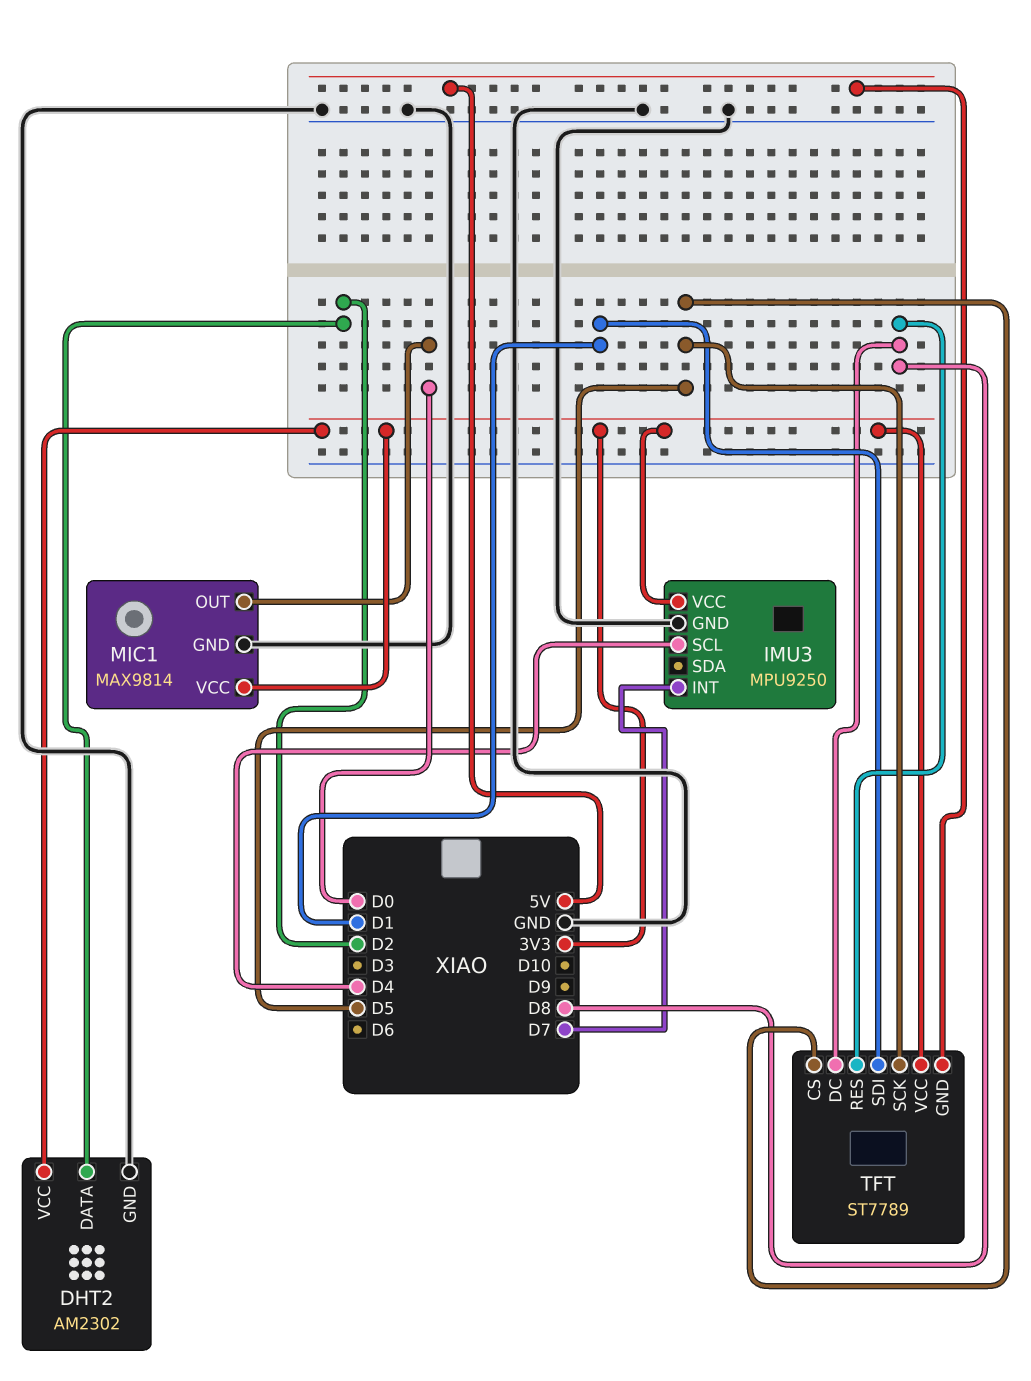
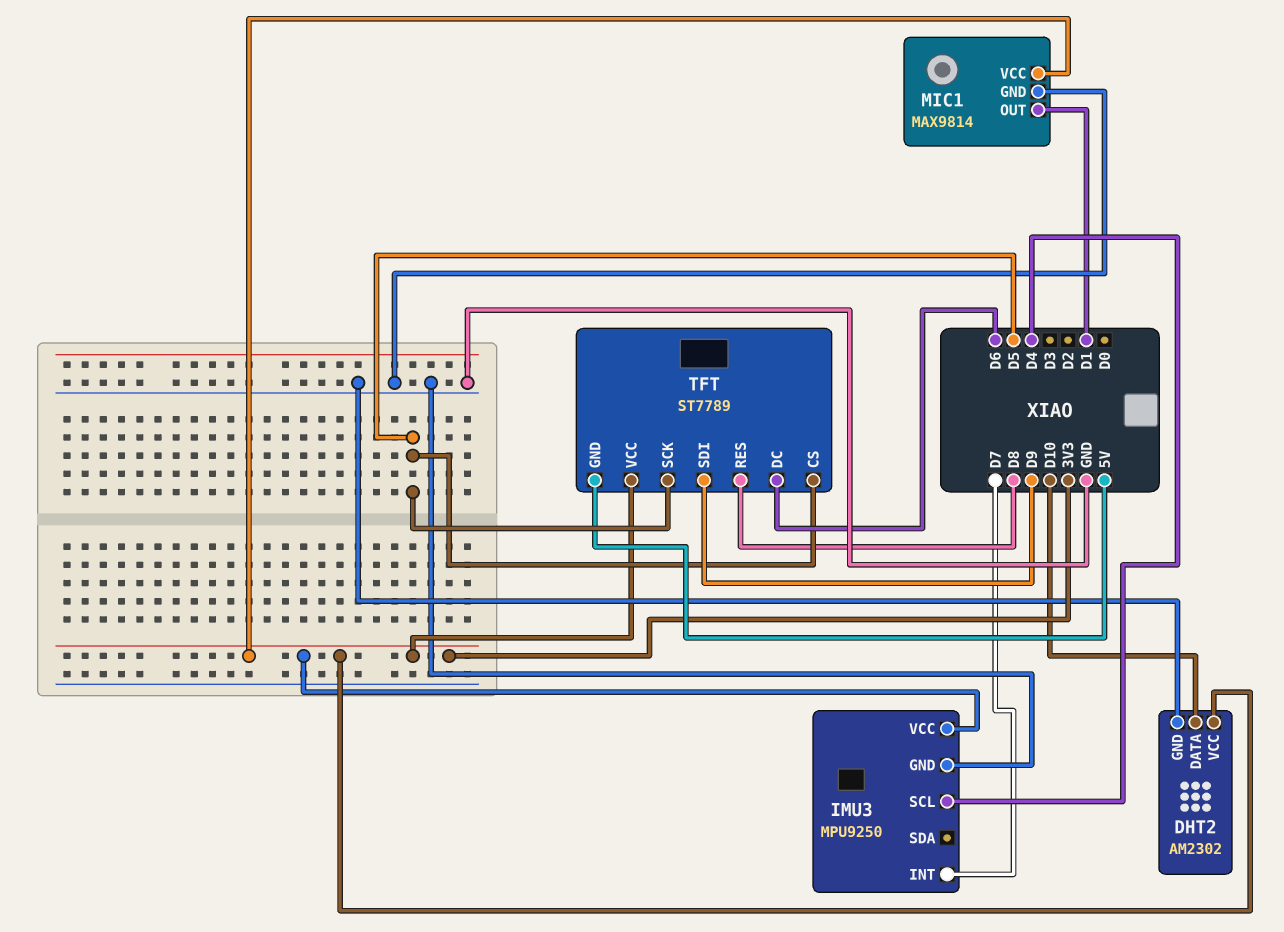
DHT2 pin DATA: D2 -> D10
MIC1 pin OUT: D0 -> D1
TFT pin DC: D8 -> D6
TFT pin SDI: D1 -> D9

